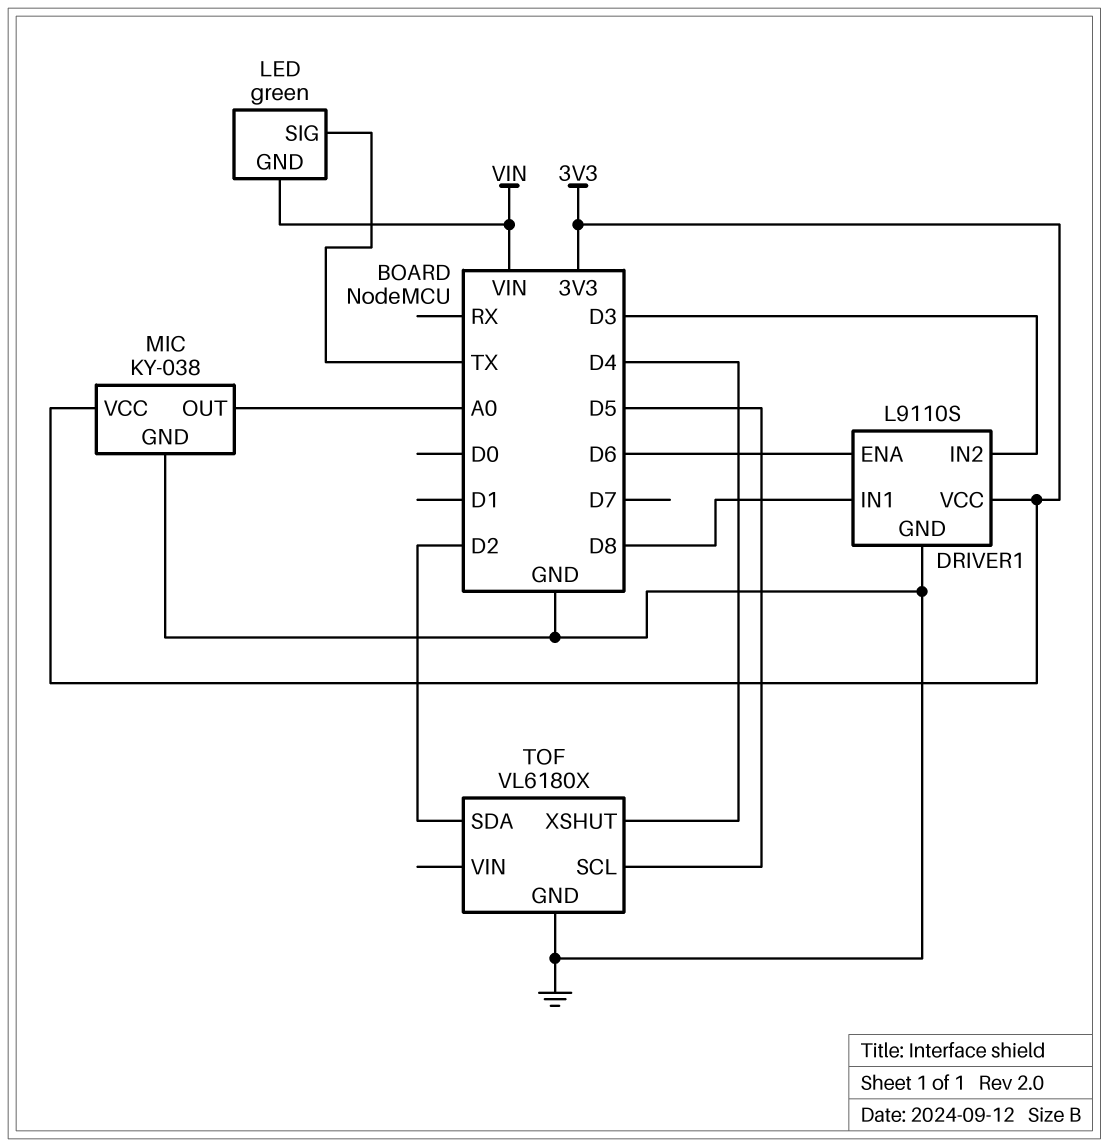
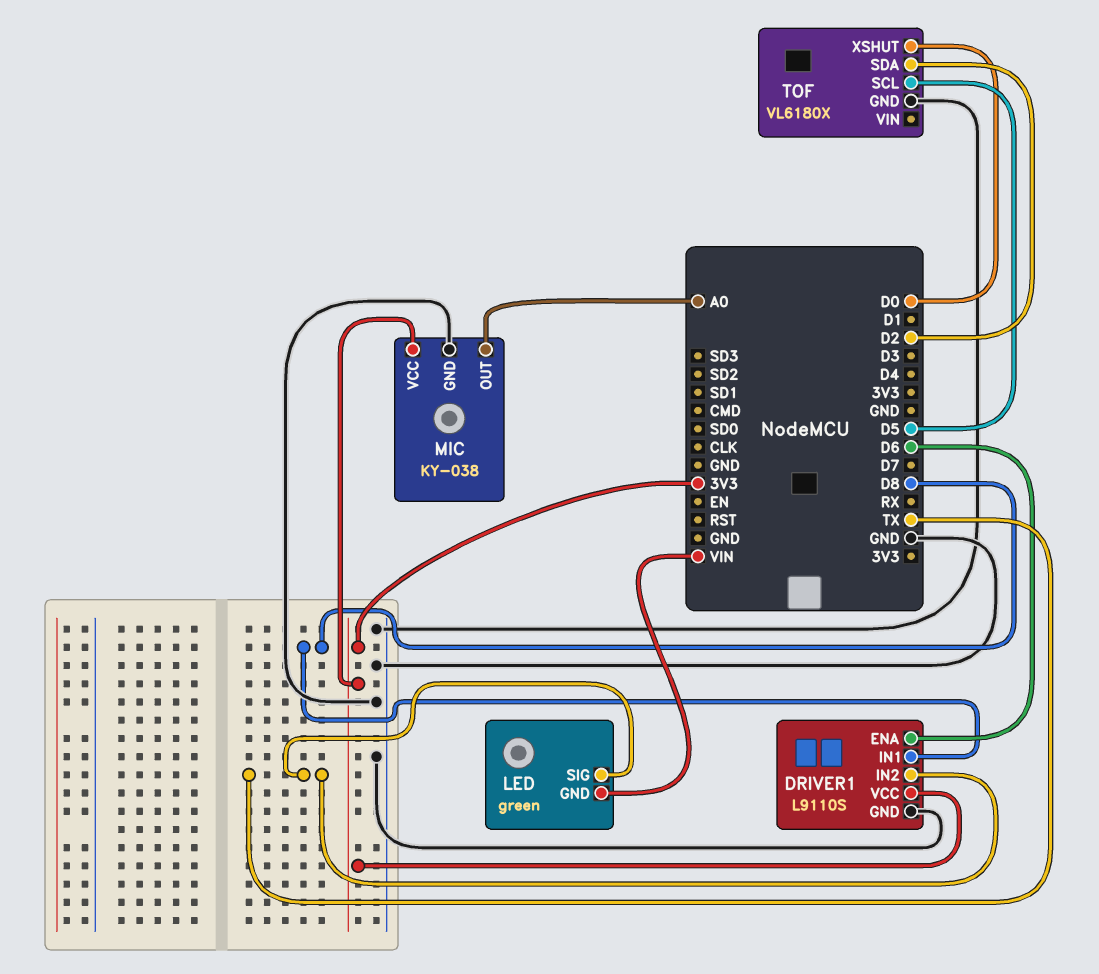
DRIVER1 pin IN2: D3 -> TX
TOF pin XSHUT: D4 -> D0

